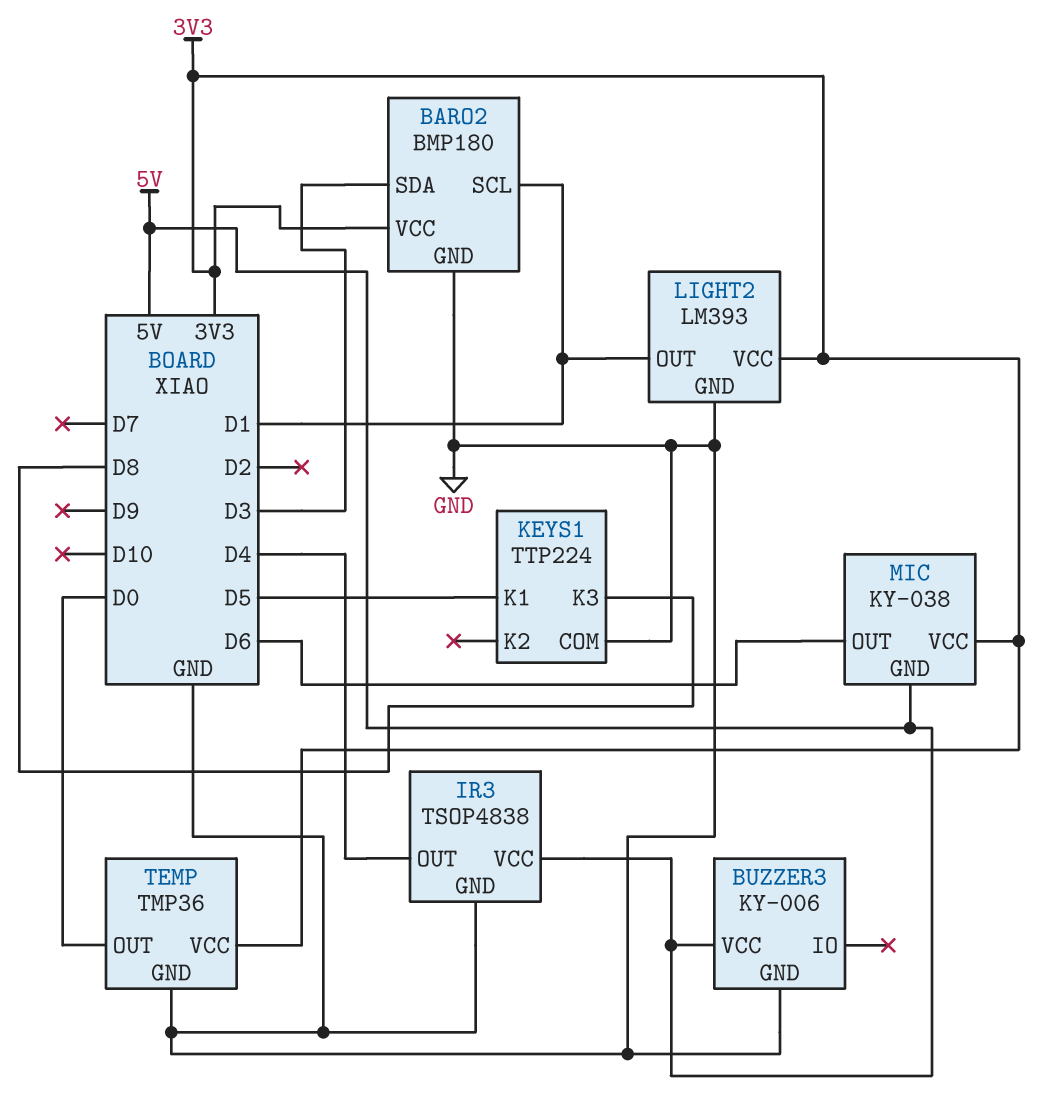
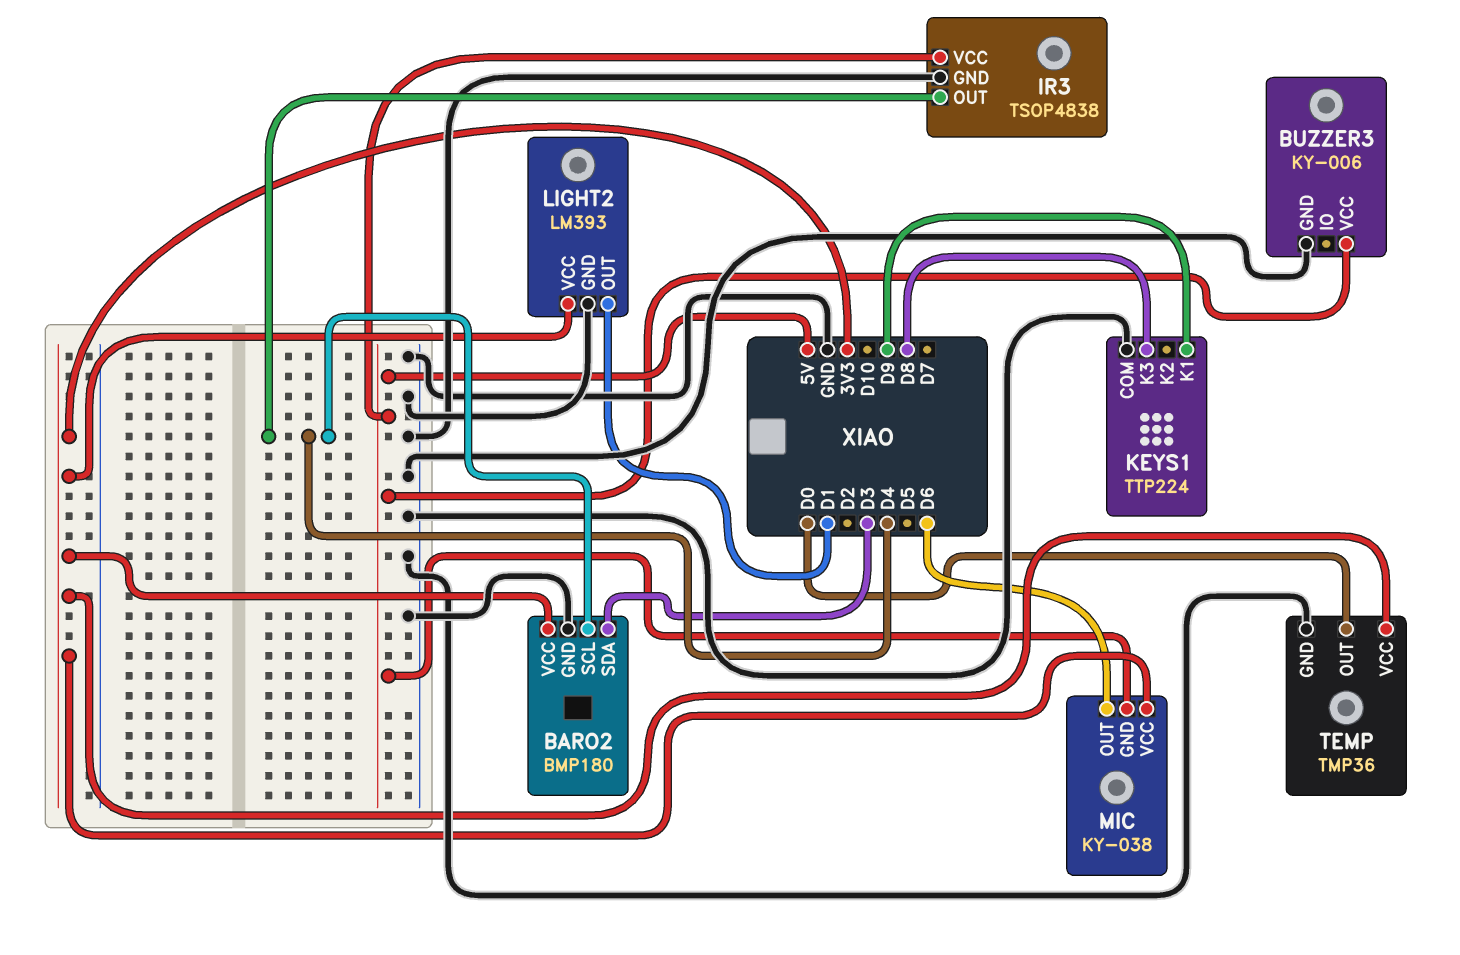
BARO2 pin SCL: D1 -> D4
KEYS1 pin K1: D5 -> D9

